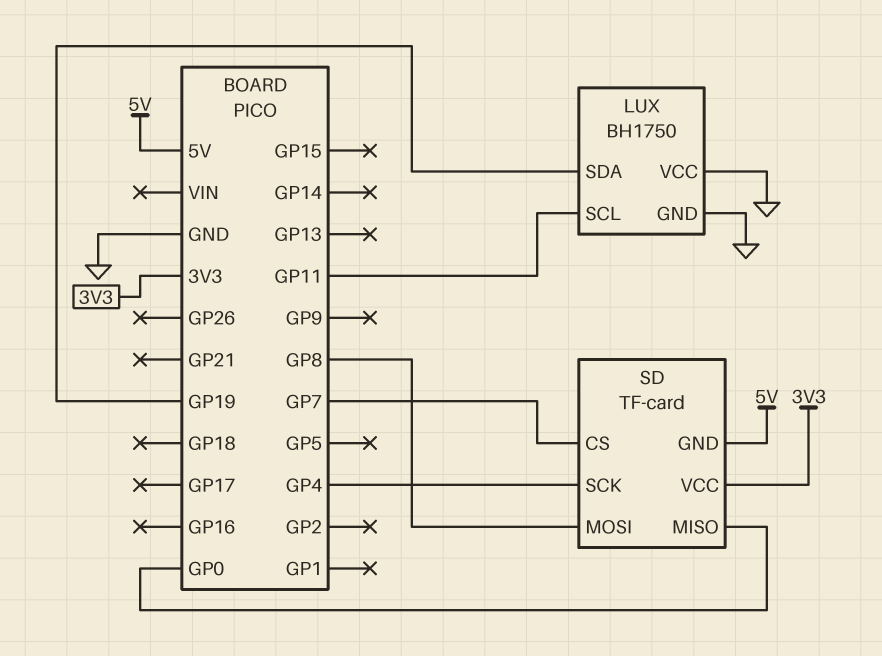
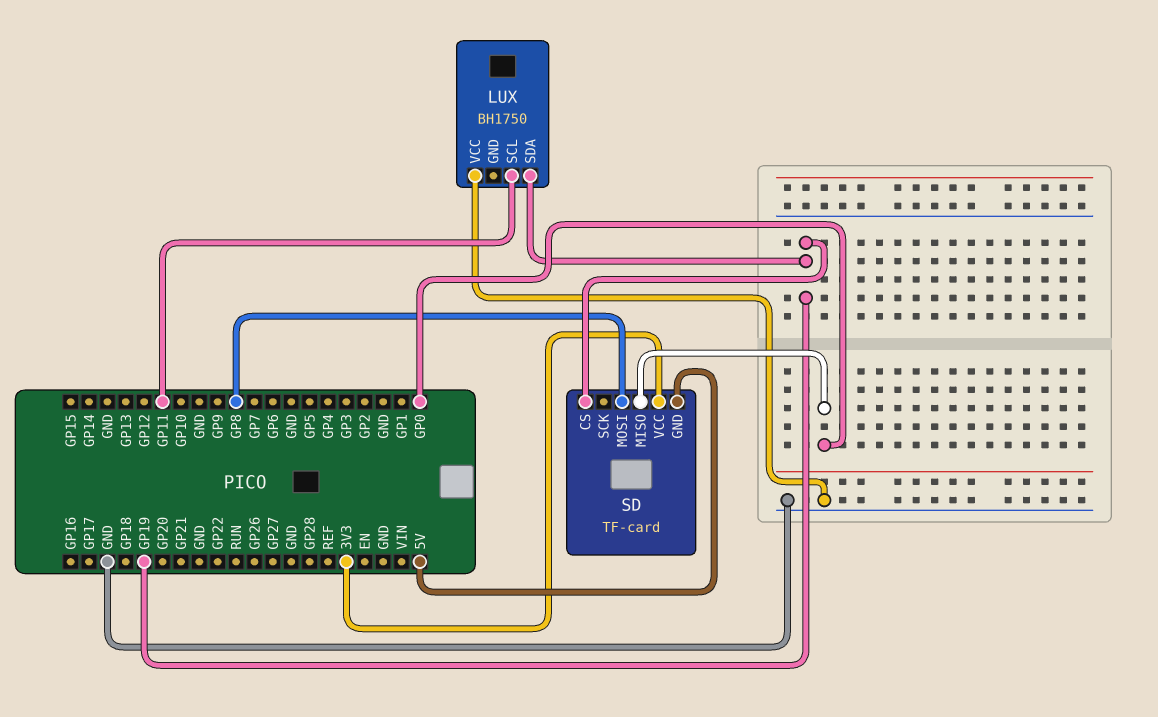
LUX pin GND: GND -> none
SD pin CS: GP7 -> GP19
SD pin SCK: GP4 -> none

